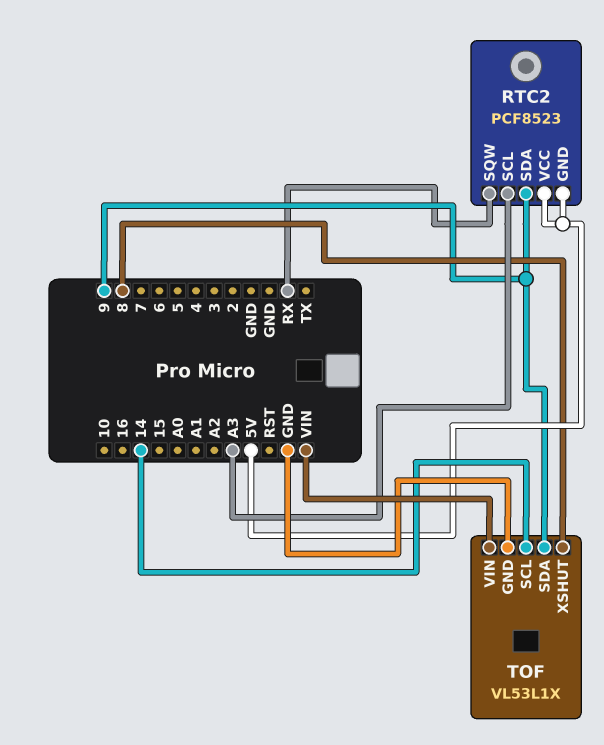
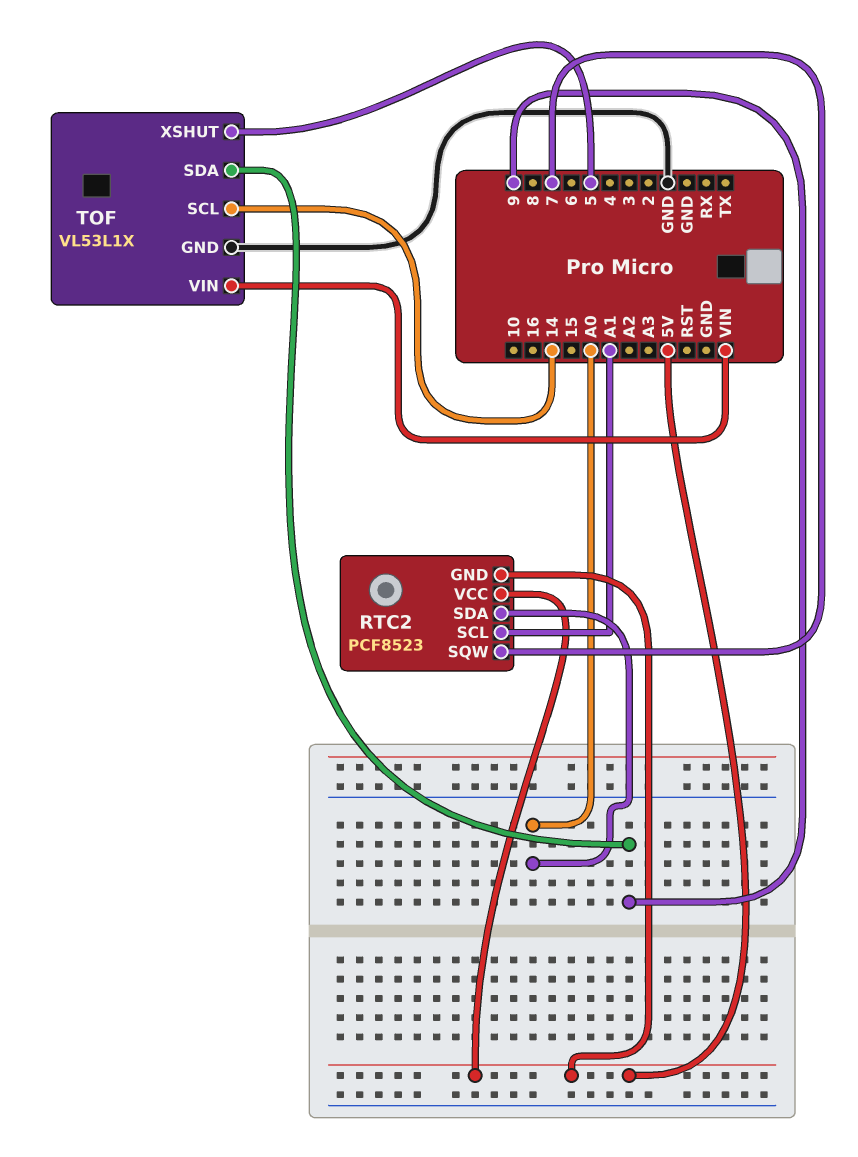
RTC2 pin SCL: A3 -> A1
RTC2 pin SDA: 9 -> A0
RTC2 pin SQW: RX -> 7
TOF pin XSHUT: 8 -> 5

